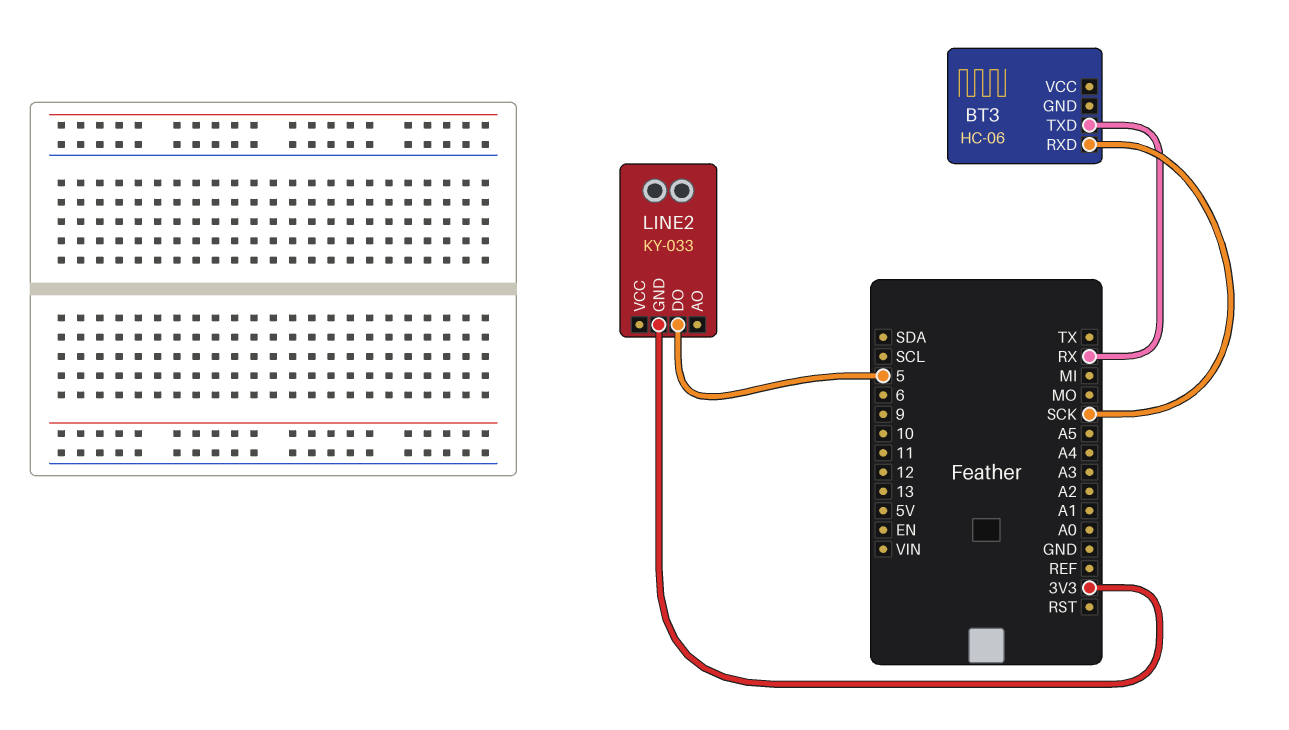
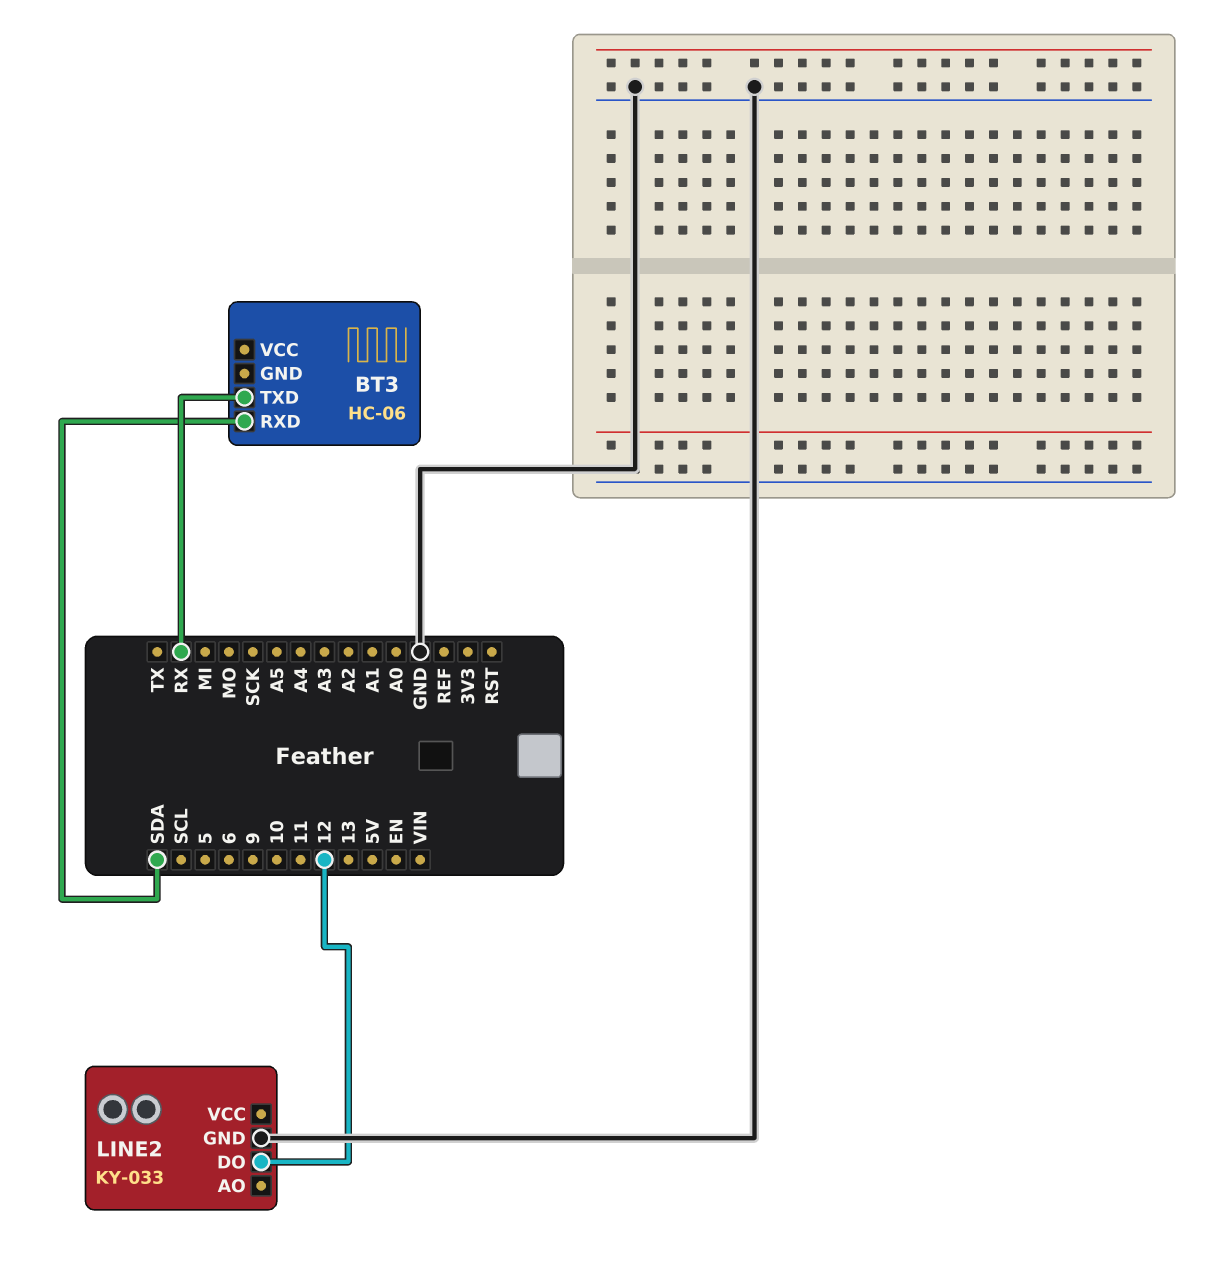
BT3 pin RXD: SCK -> SDA
LINE2 pin DO: 5 -> 12
LINE2 pin GND: 3V3 -> GND

